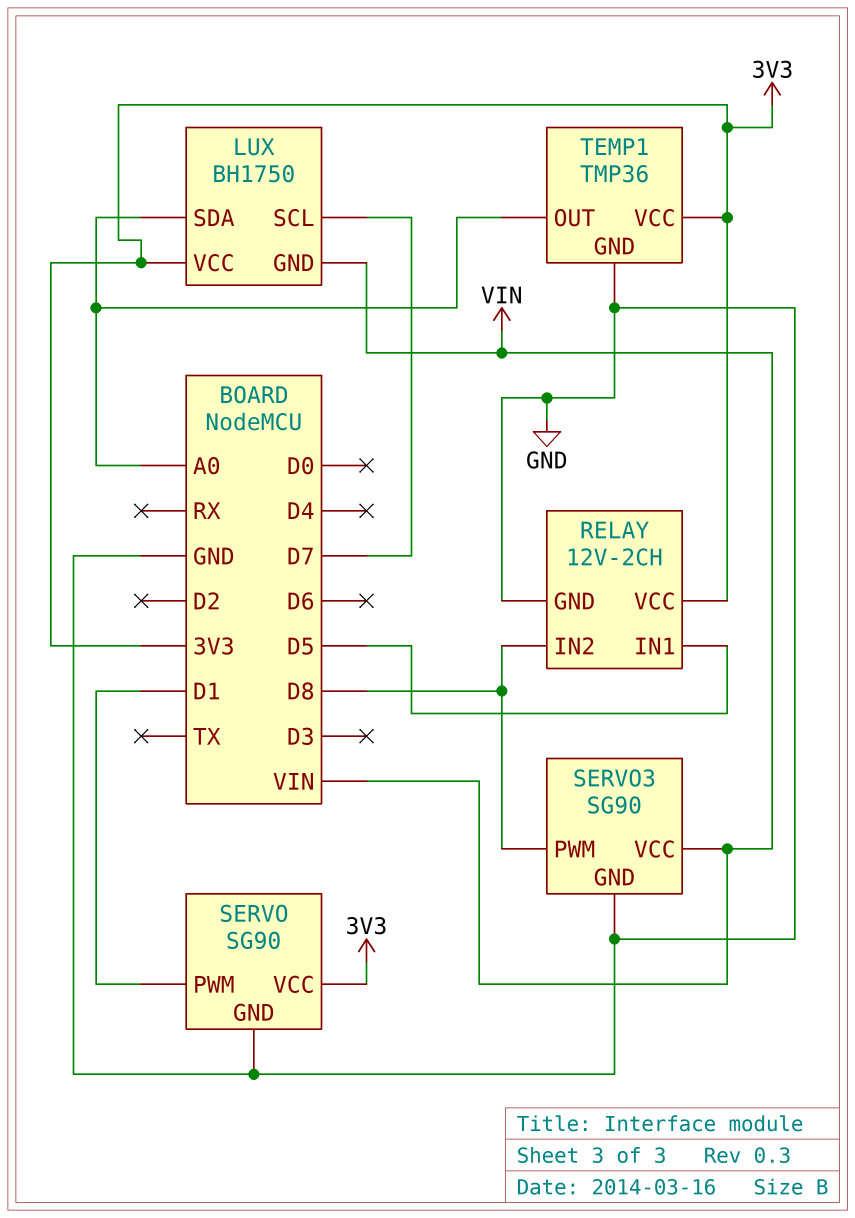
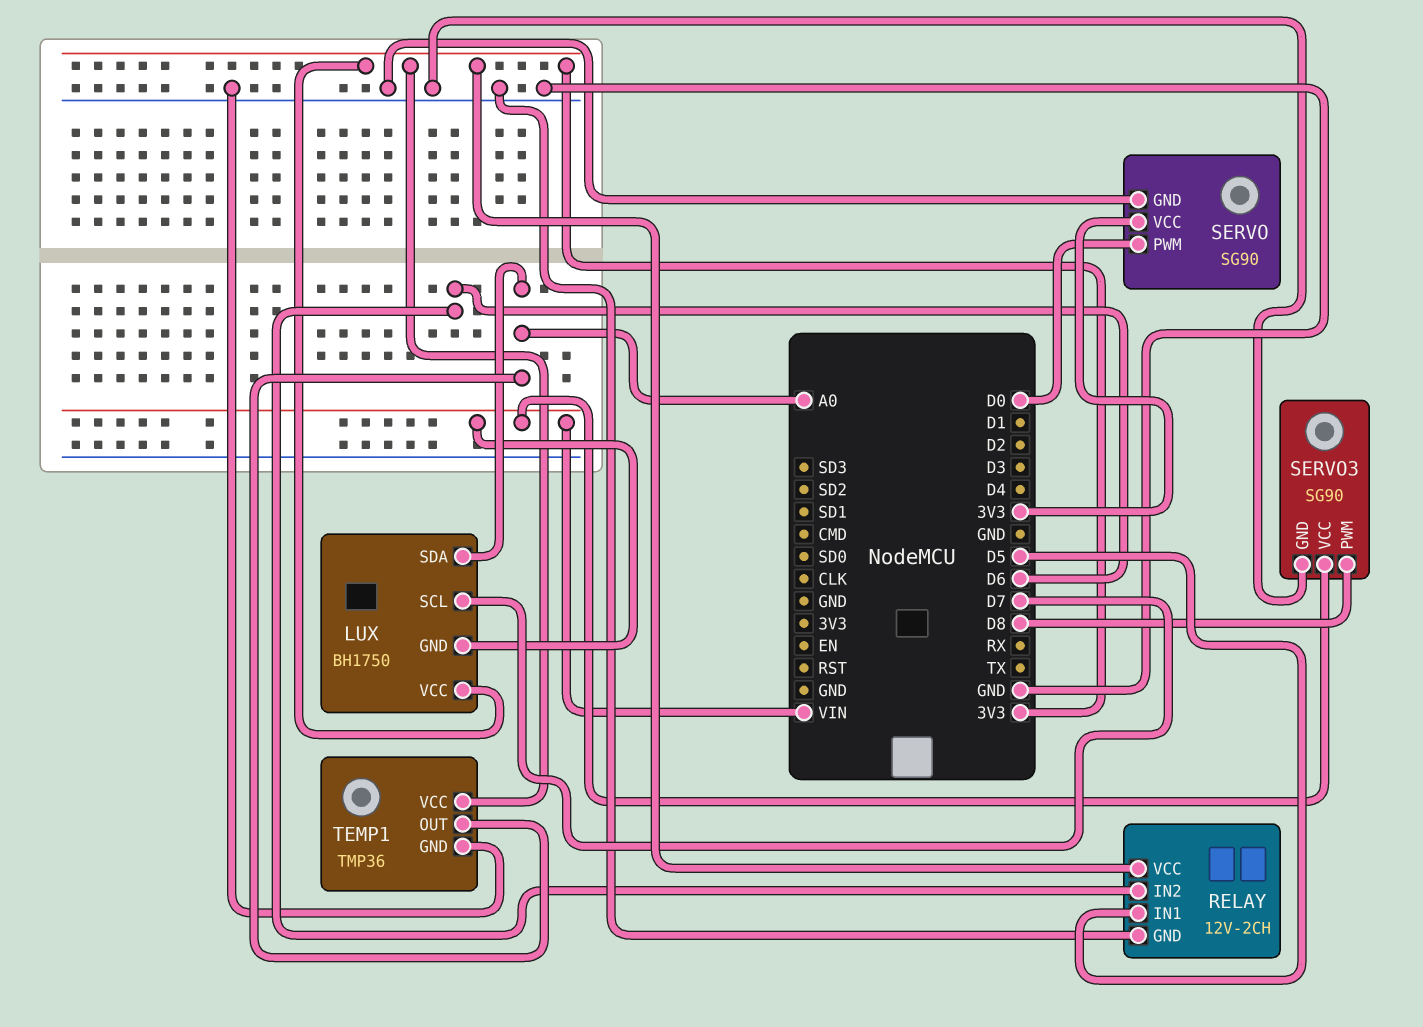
RELAY pin IN2: D8 -> D6
SERVO pin PWM: D1 -> D0

